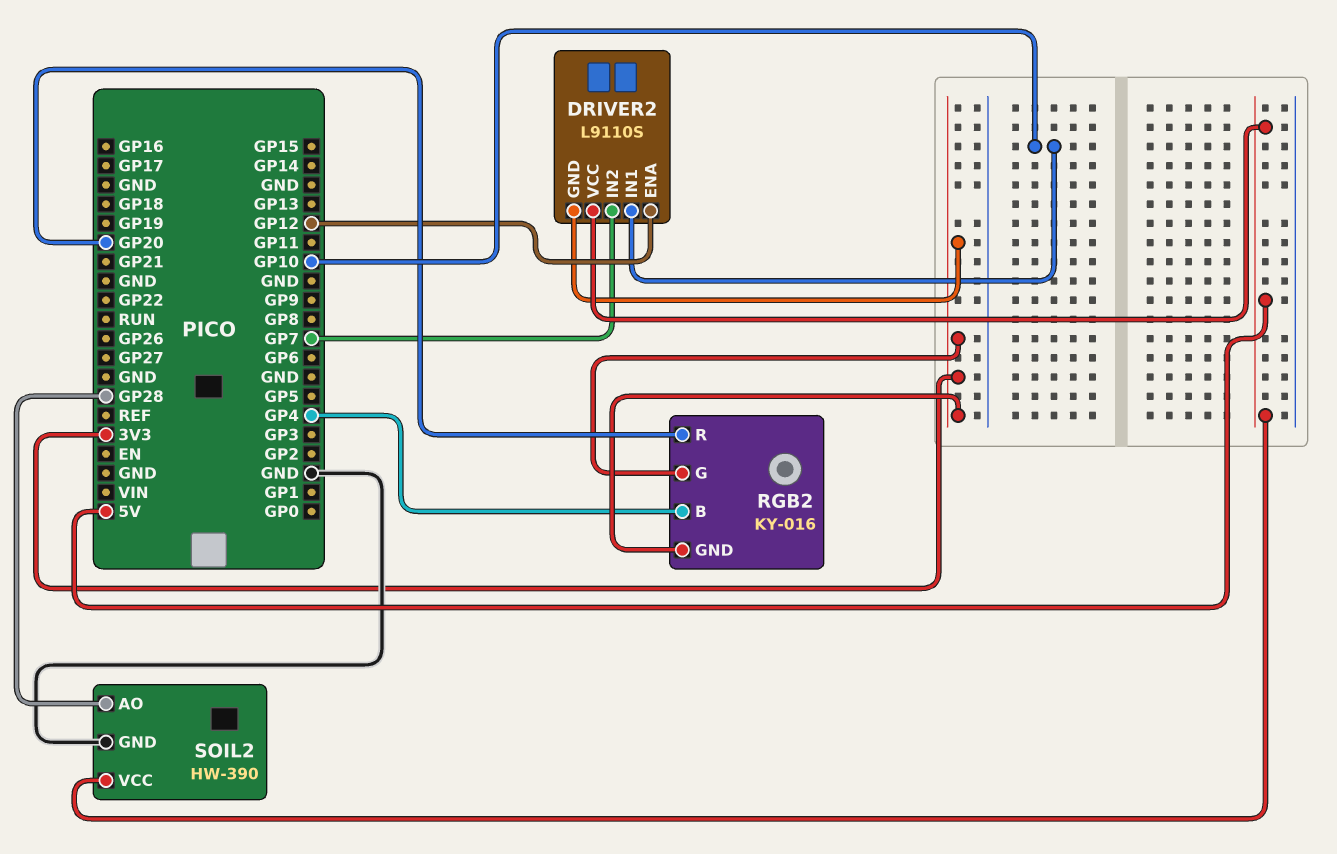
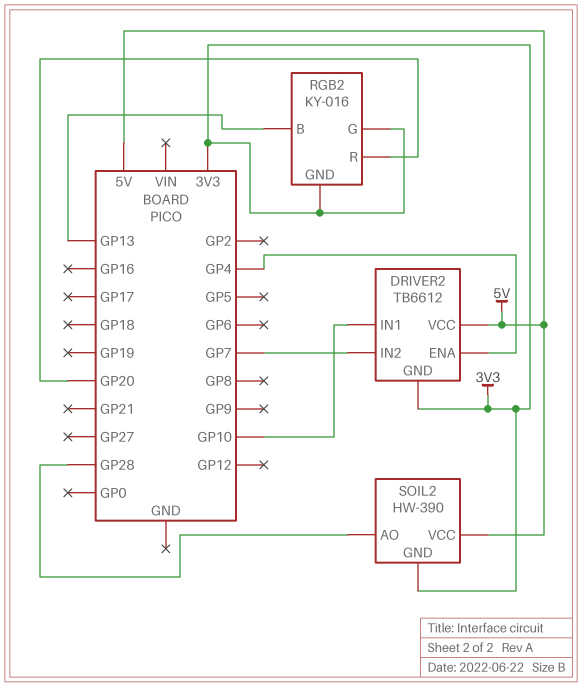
DRIVER2: L9110S -> TB6612
DRIVER2 pin ENA: GP12 -> GP4
RGB2 pin B: GP4 -> GP13
SOIL2 pin GND: GND -> 3V3

